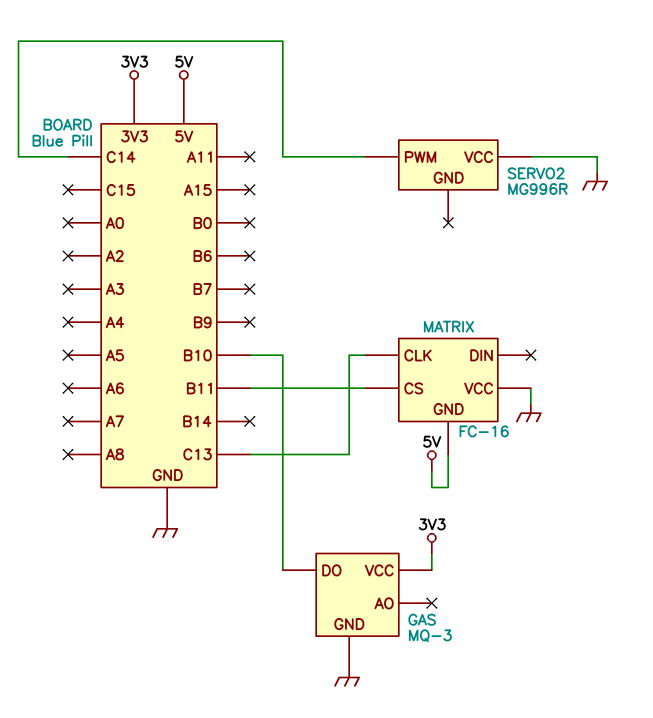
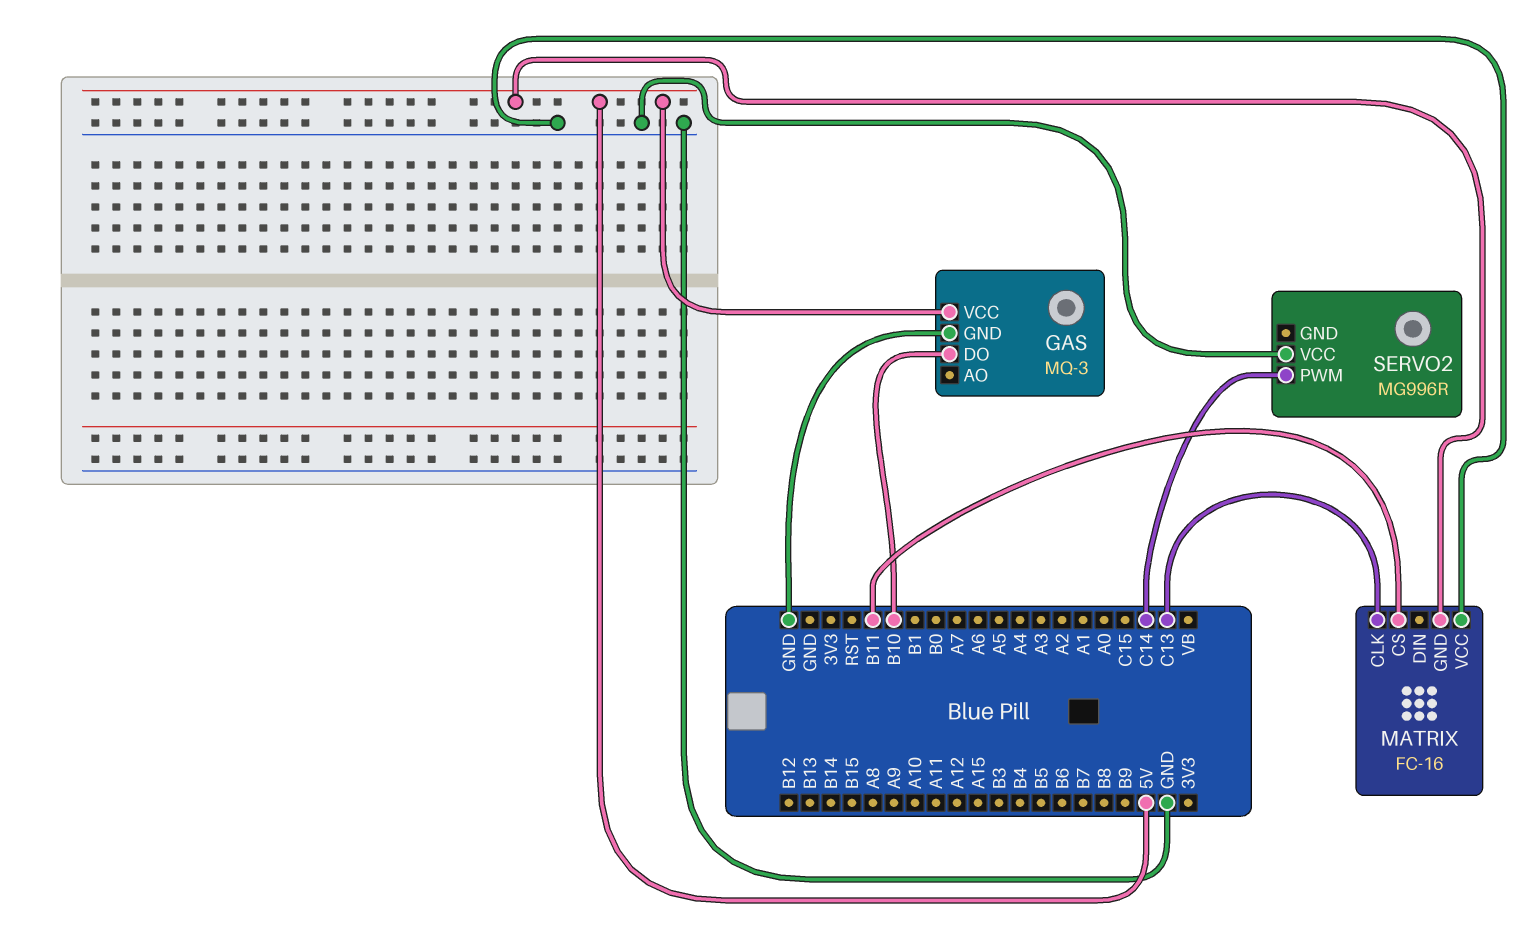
GAS pin VCC: 3V3 -> 5V

